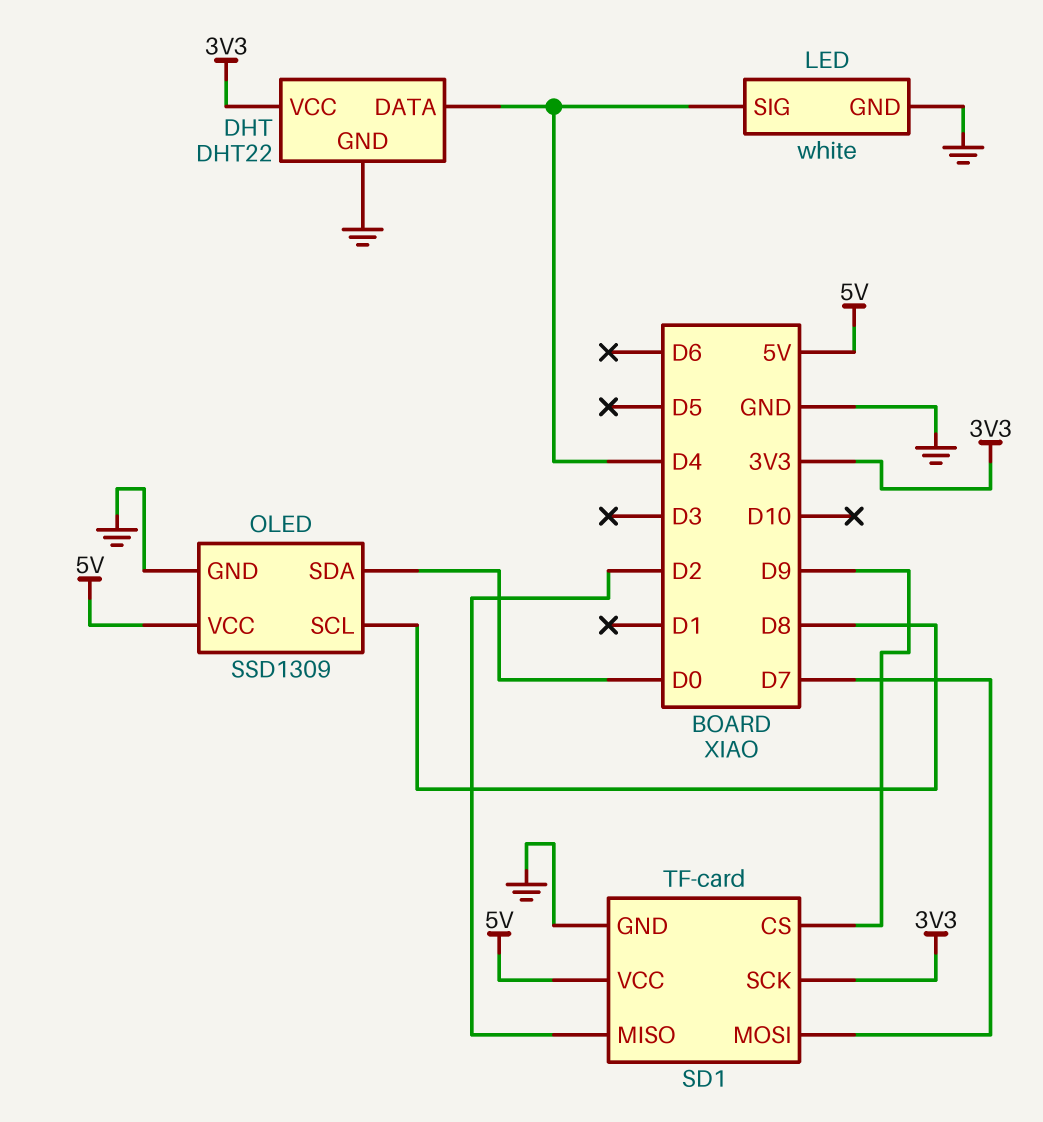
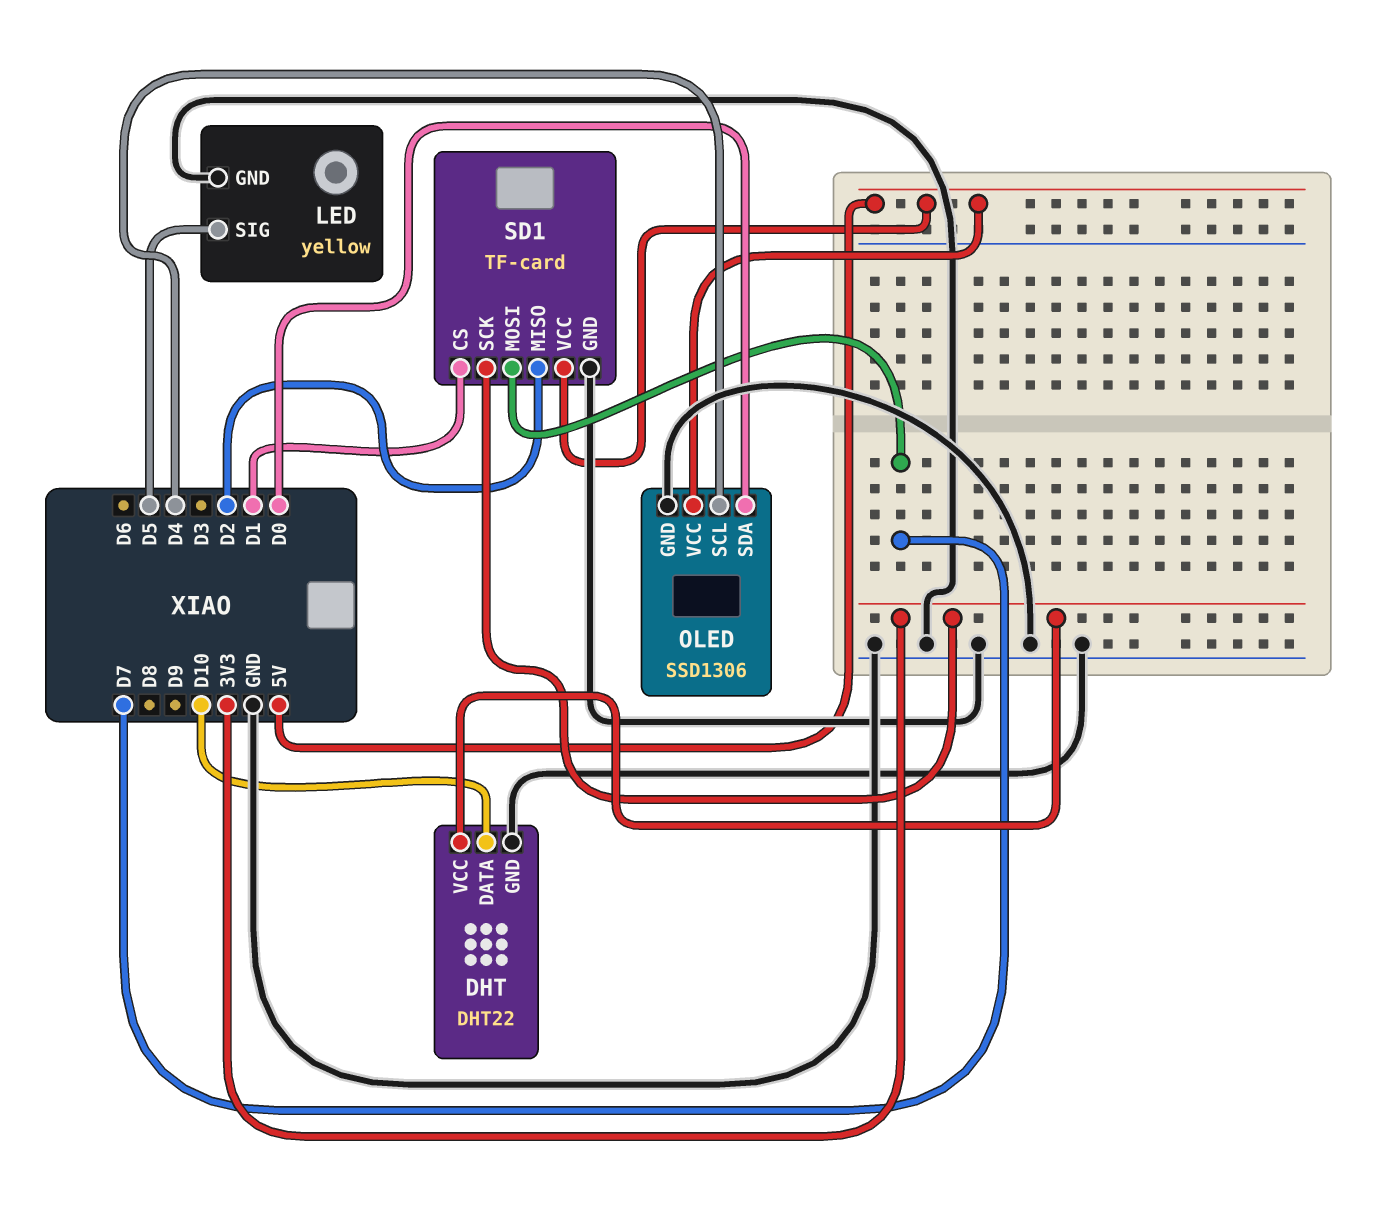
DHT pin DATA: D4 -> D10
LED: white -> yellow
LED pin SIG: D4 -> D5
OLED: SSD1309 -> SSD1306
OLED pin SCL: D8 -> D4
SD1 pin CS: D9 -> D1

